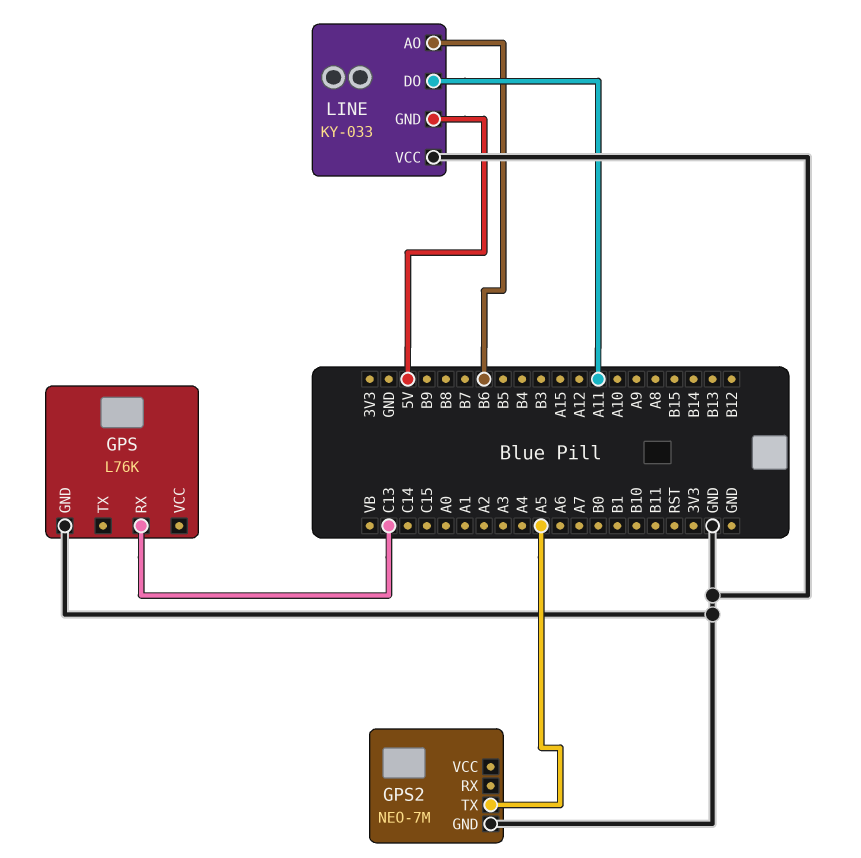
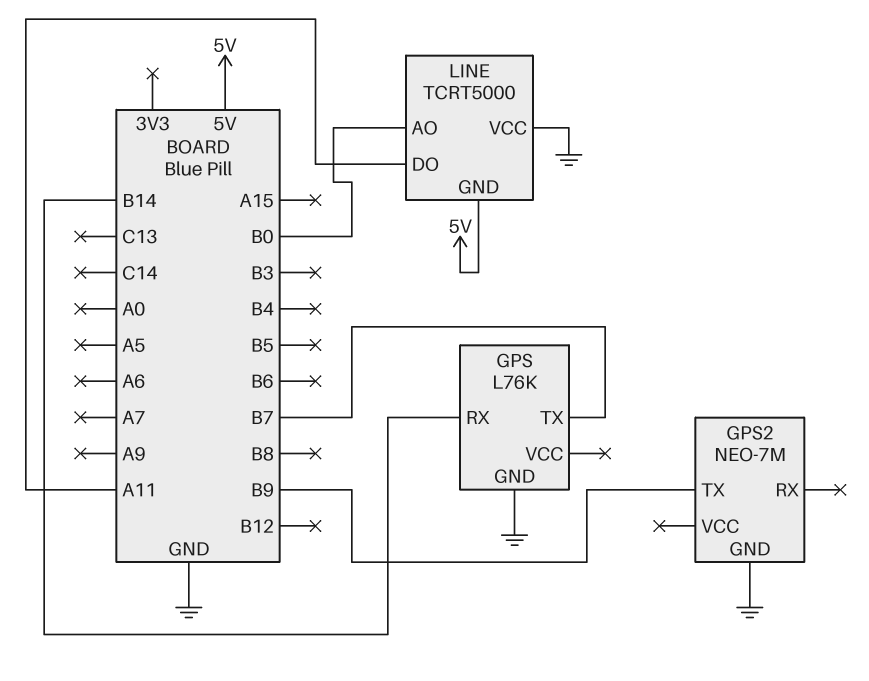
GPS pin RX: C13 -> B14
GPS pin TX: none -> B7
GPS2 pin TX: A5 -> B9
LINE: KY-033 -> TCRT5000
LINE pin AO: B6 -> B0

